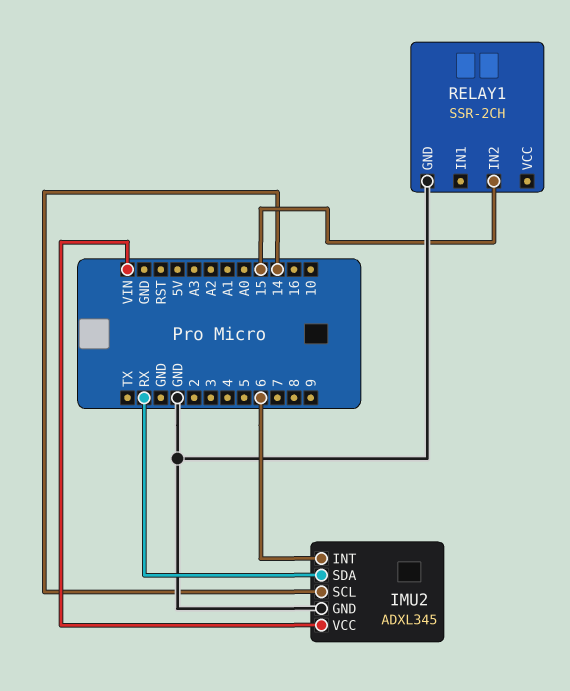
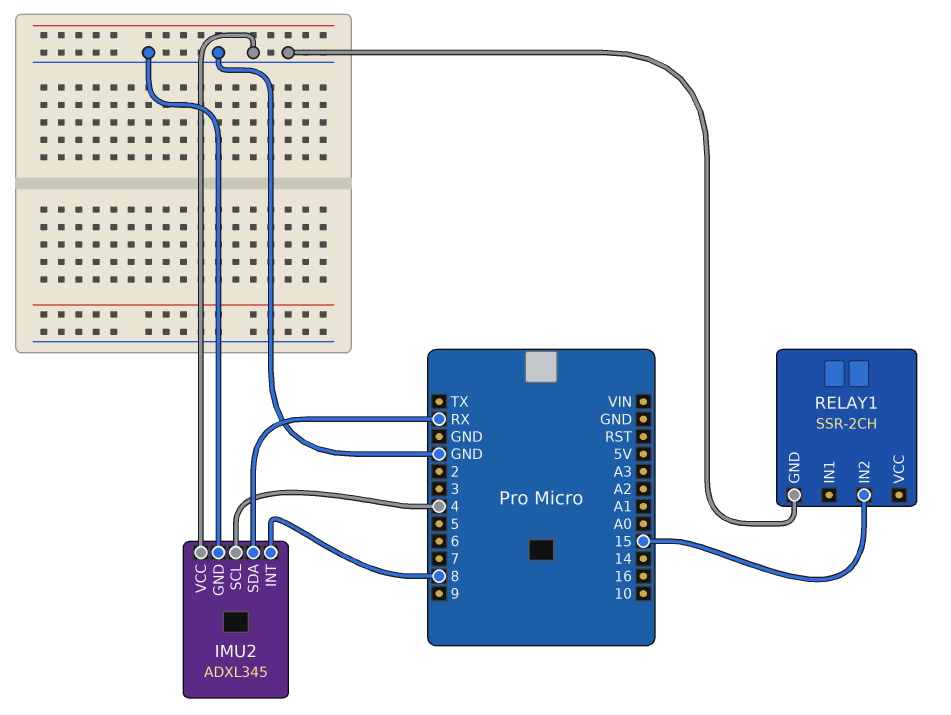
IMU2 pin INT: 6 -> 8
IMU2 pin SCL: 14 -> 4
IMU2 pin VCC: VIN -> GND

